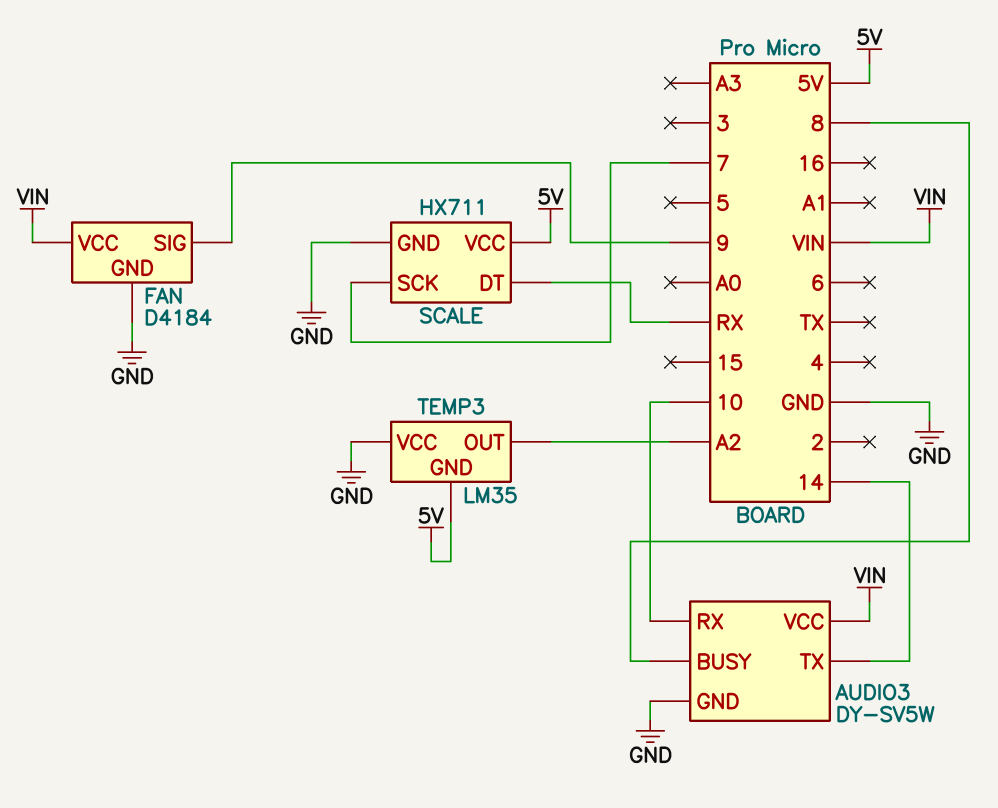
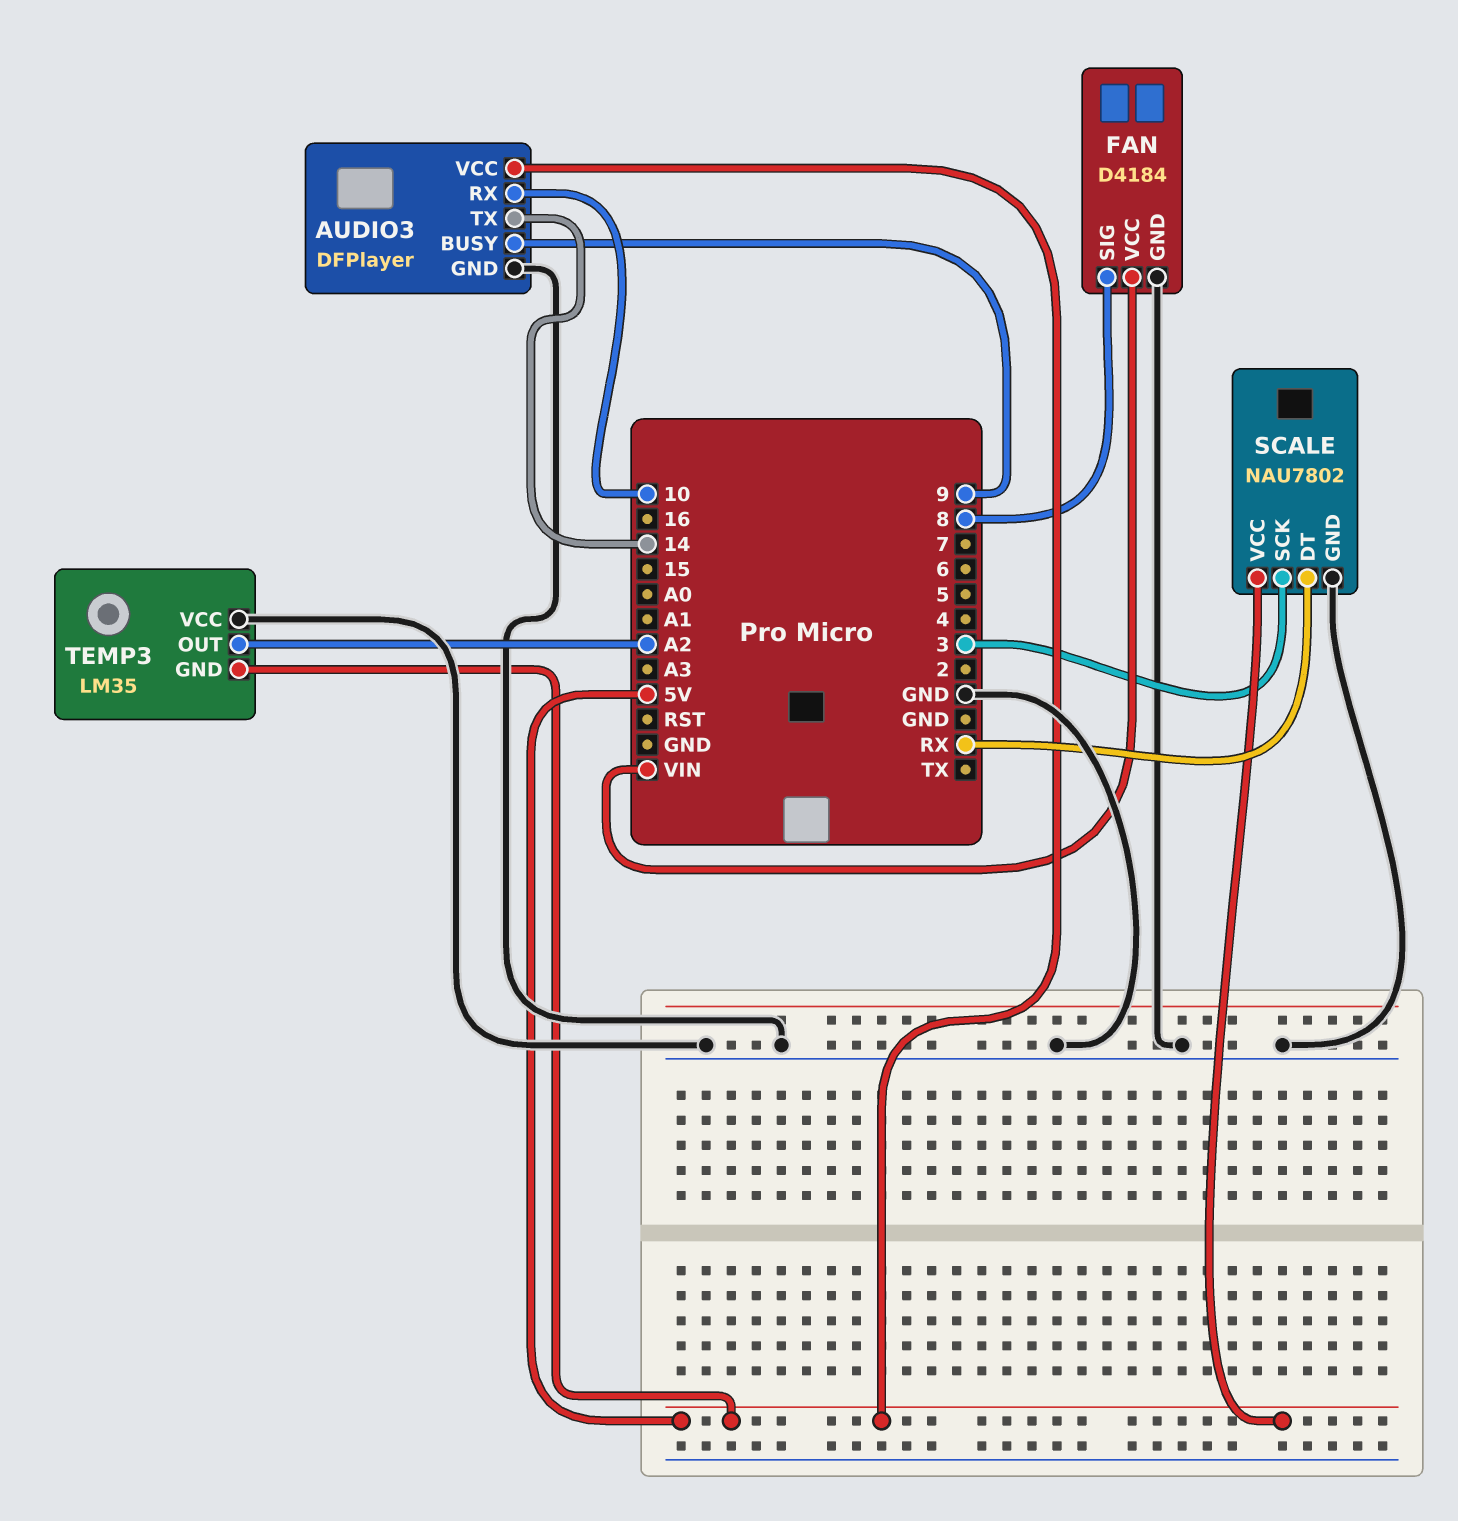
AUDIO3: DY-SV5W -> DFPlayer
AUDIO3 pin BUSY: 8 -> 9
AUDIO3 pin VCC: VIN -> 5V
FAN pin SIG: 9 -> 8
SCALE: HX711 -> NAU7802
SCALE pin SCK: 7 -> 3

